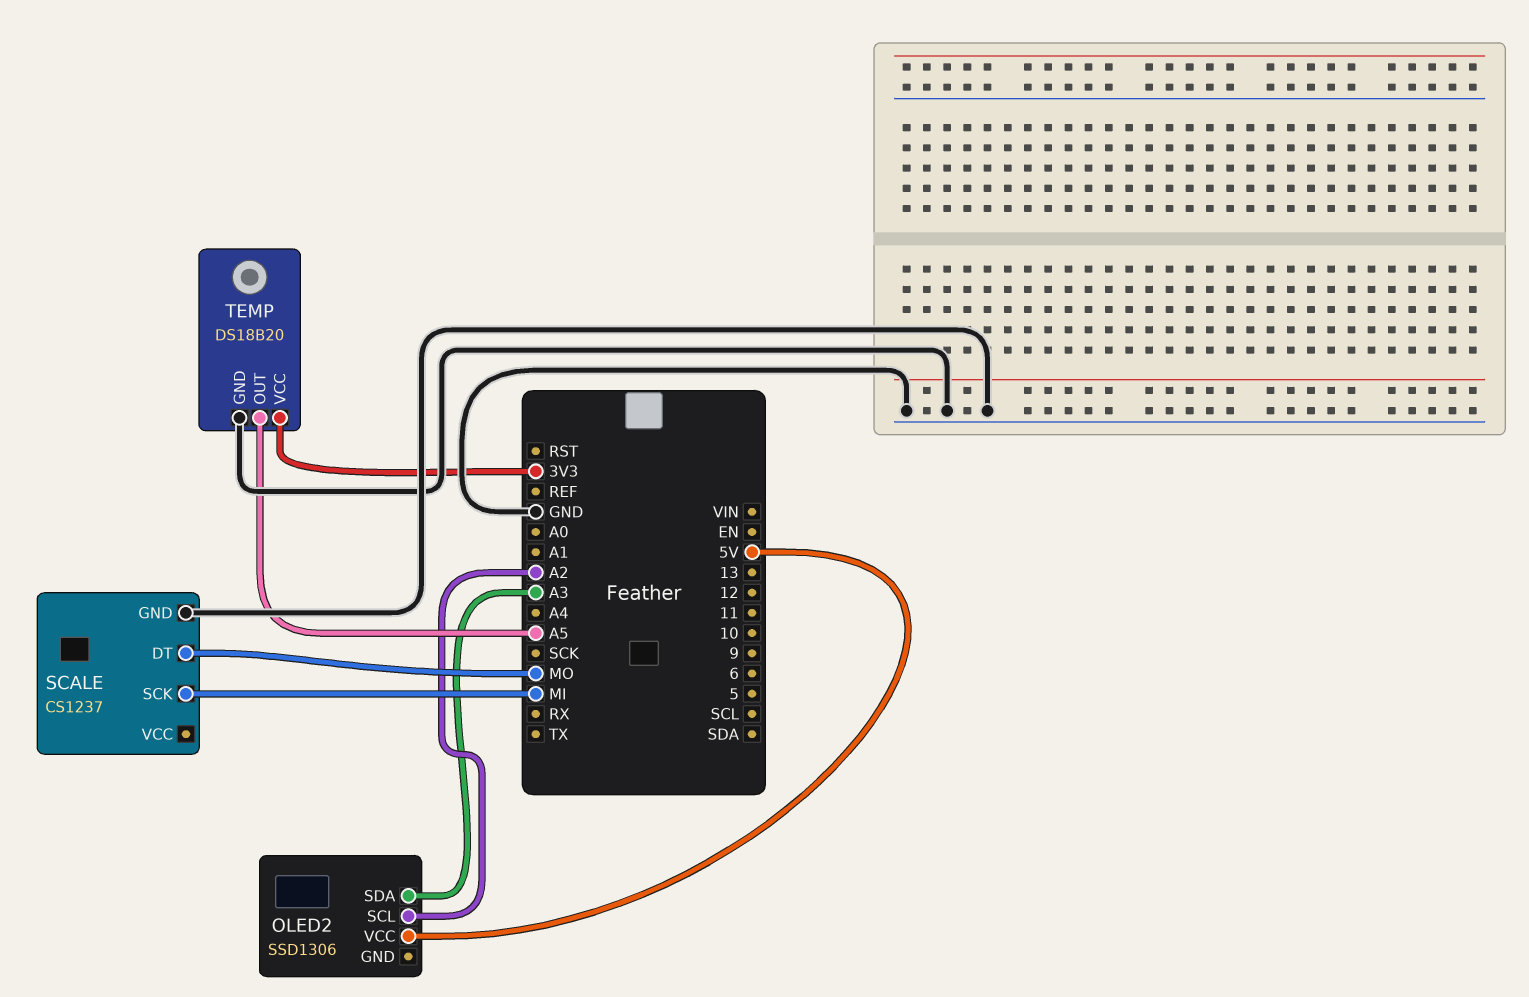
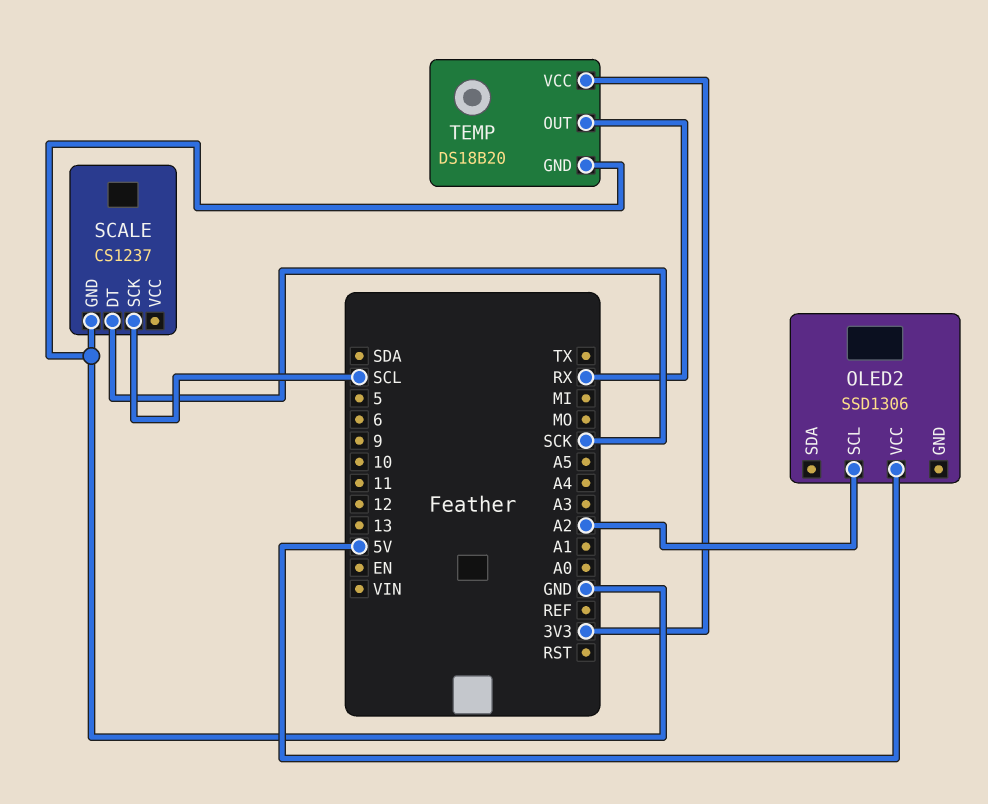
OLED2 pin SDA: A3 -> none
SCALE pin DT: MO -> SCK
SCALE pin SCK: MI -> SCL
TEMP pin OUT: A5 -> RX

